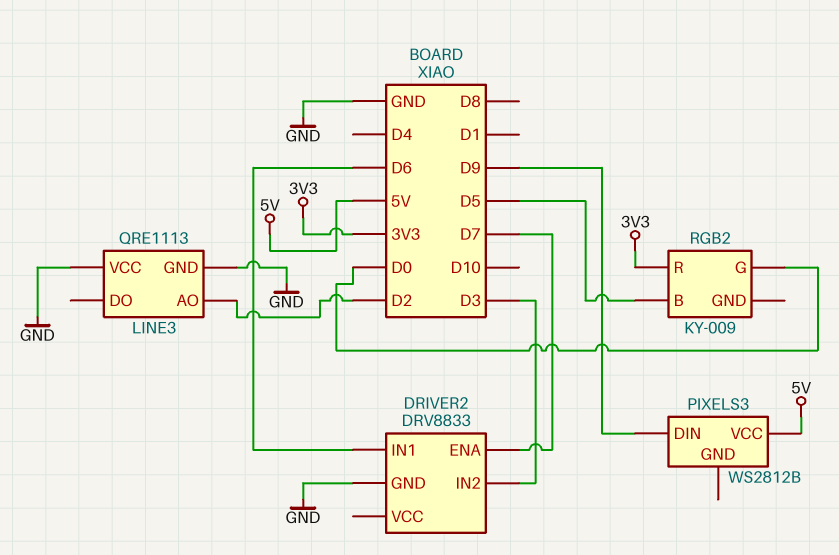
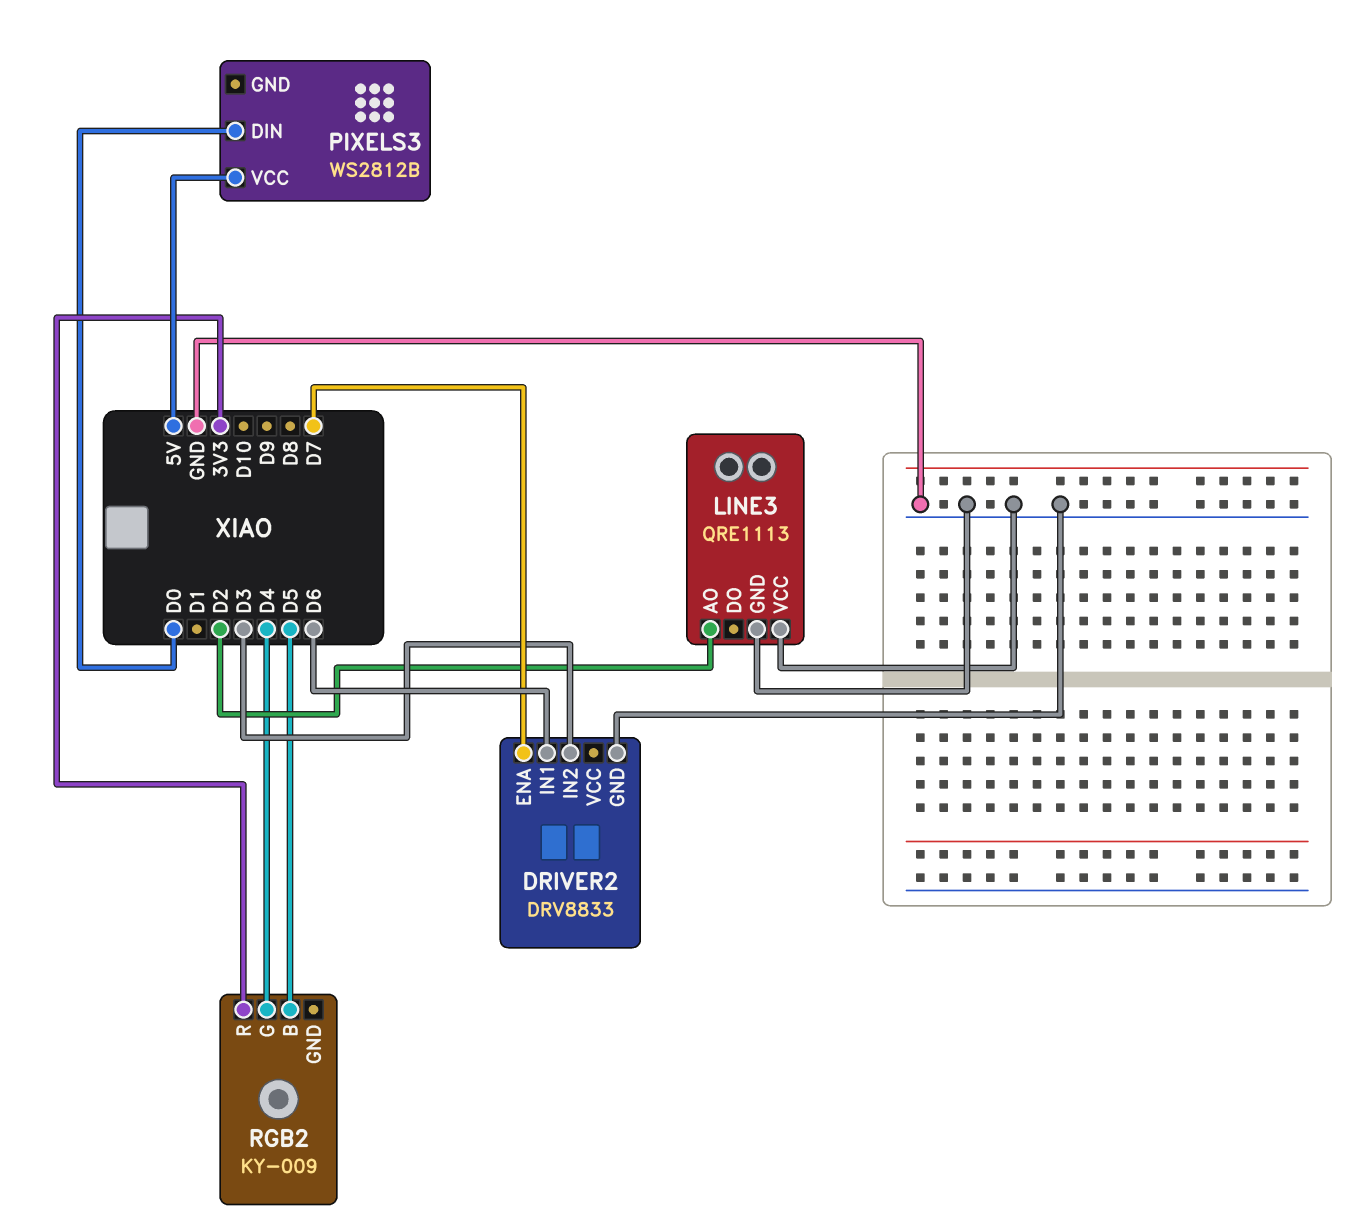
PIXELS3 pin DIN: D9 -> D0
RGB2 pin G: D0 -> D4

